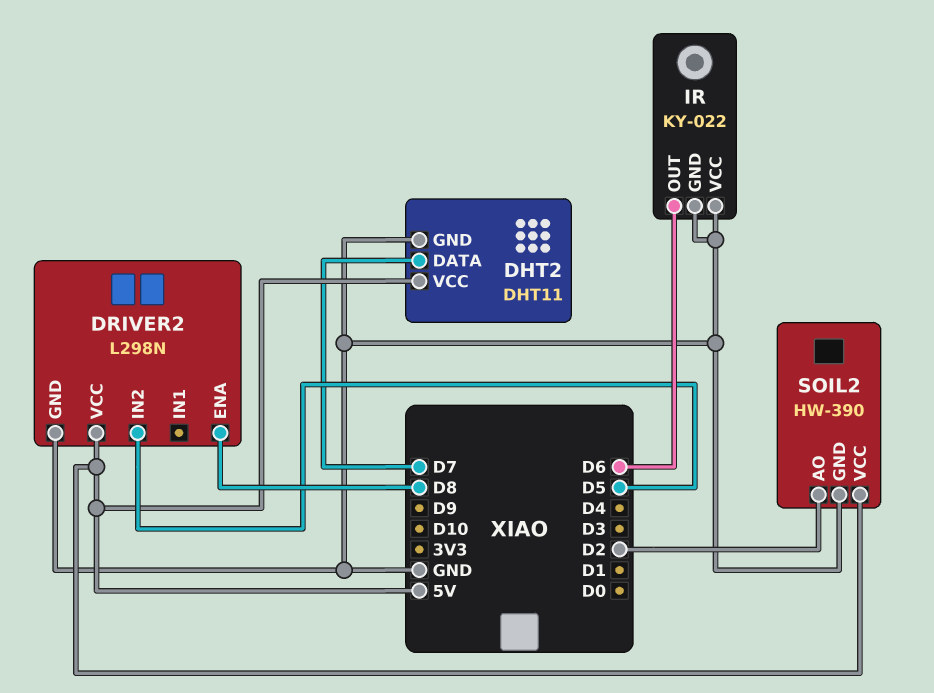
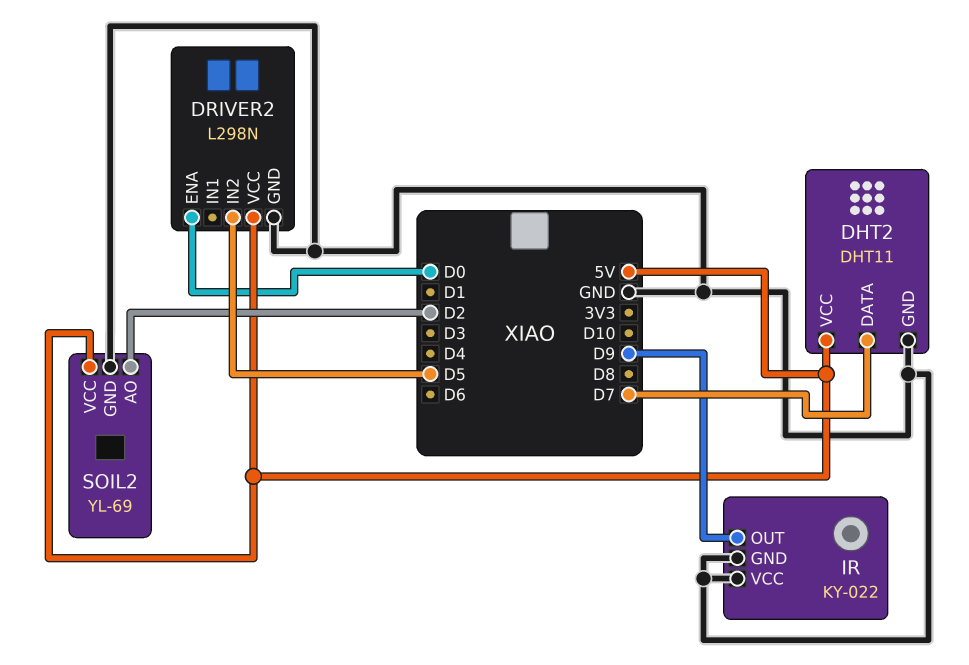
DRIVER2 pin ENA: D8 -> D0
IR pin OUT: D6 -> D9
SOIL2: HW-390 -> YL-69

